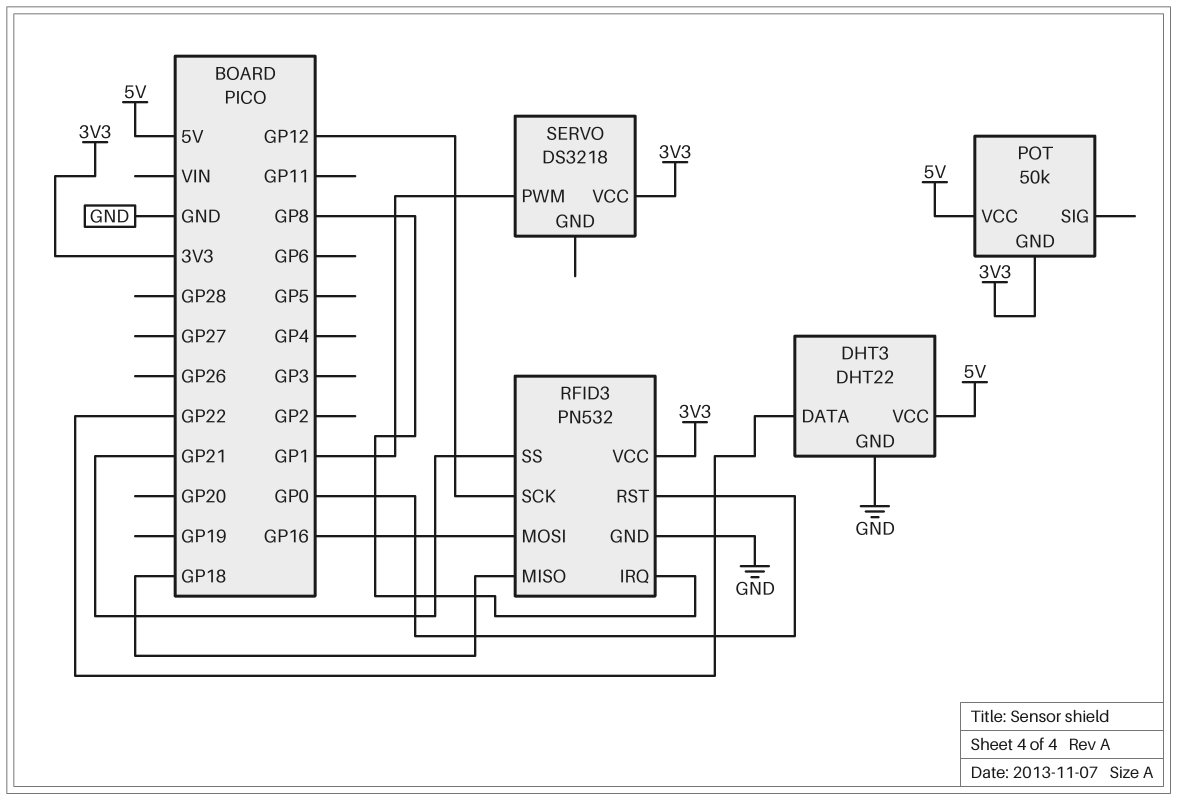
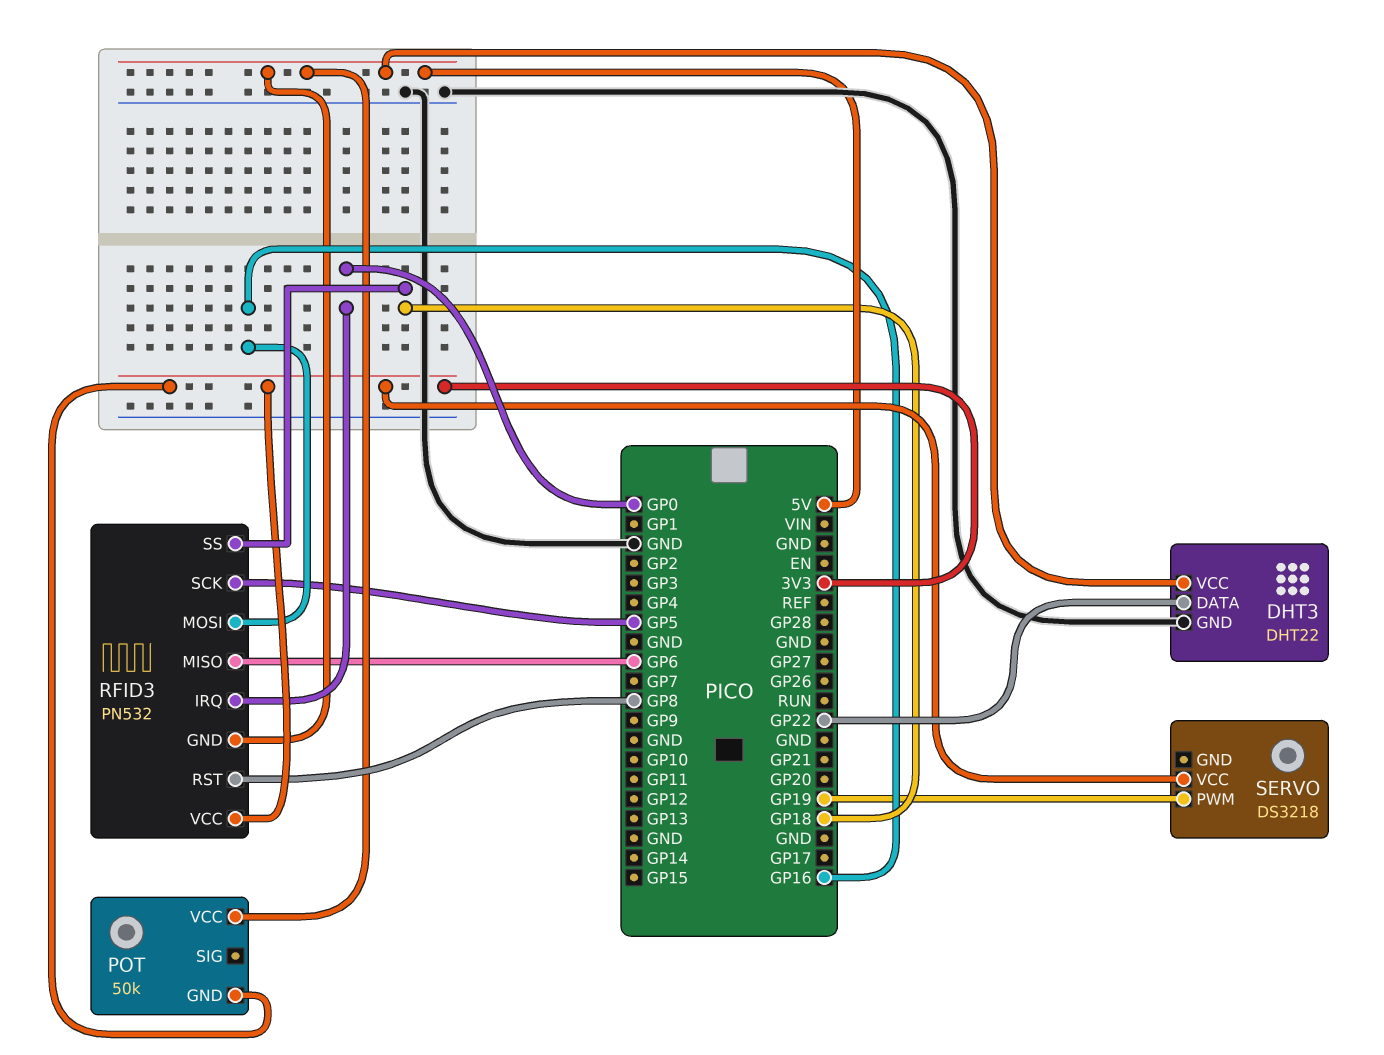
RFID3 pin GND: GND -> 5V
RFID3 pin IRQ: GP8 -> GP0
RFID3 pin MISO: GP18 -> GP6
RFID3 pin RST: GP0 -> GP8
RFID3 pin SCK: GP12 -> GP5
RFID3 pin SS: GP21 -> GP18
SERVO pin PWM: GP1 -> GP19

